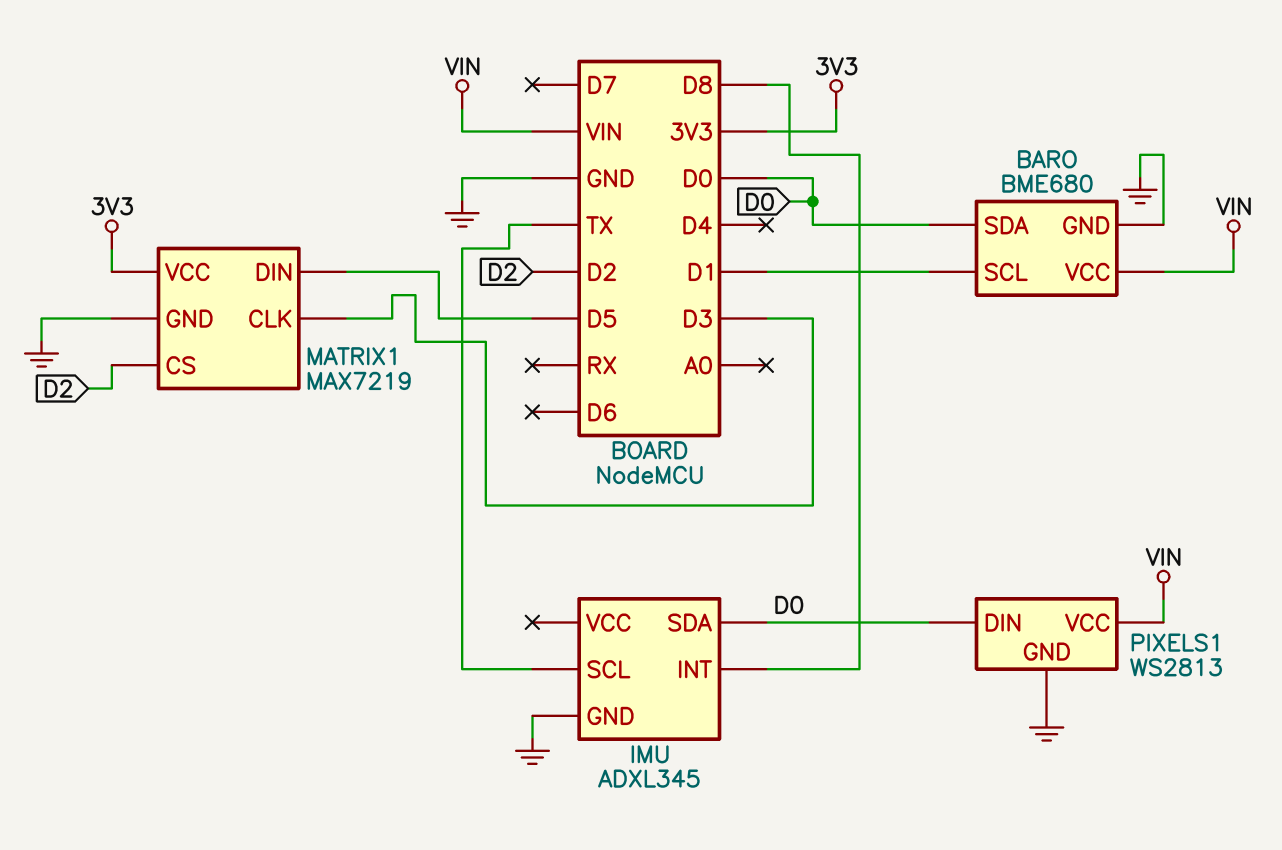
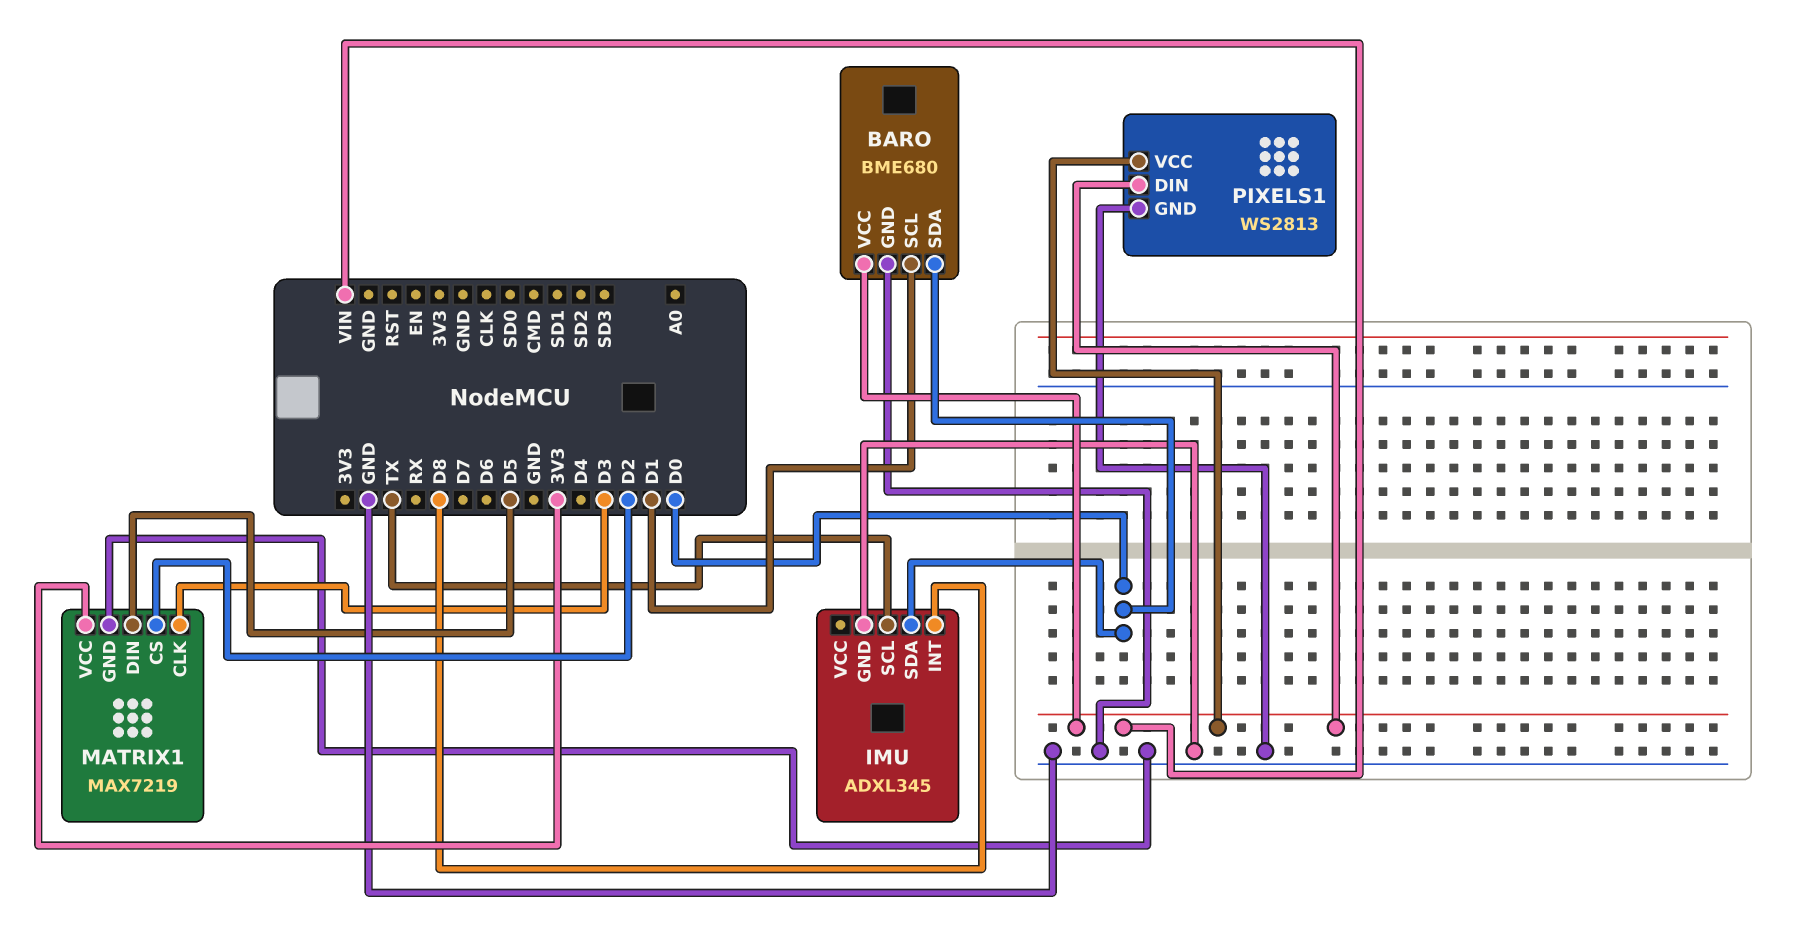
PIXELS1 pin DIN: D0 -> VIN

